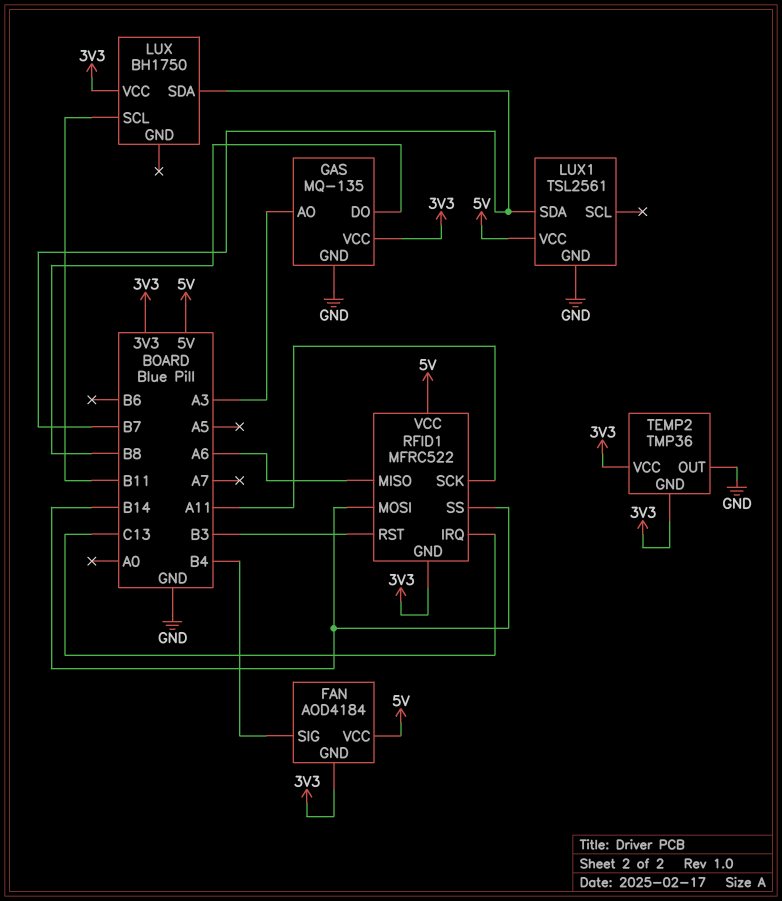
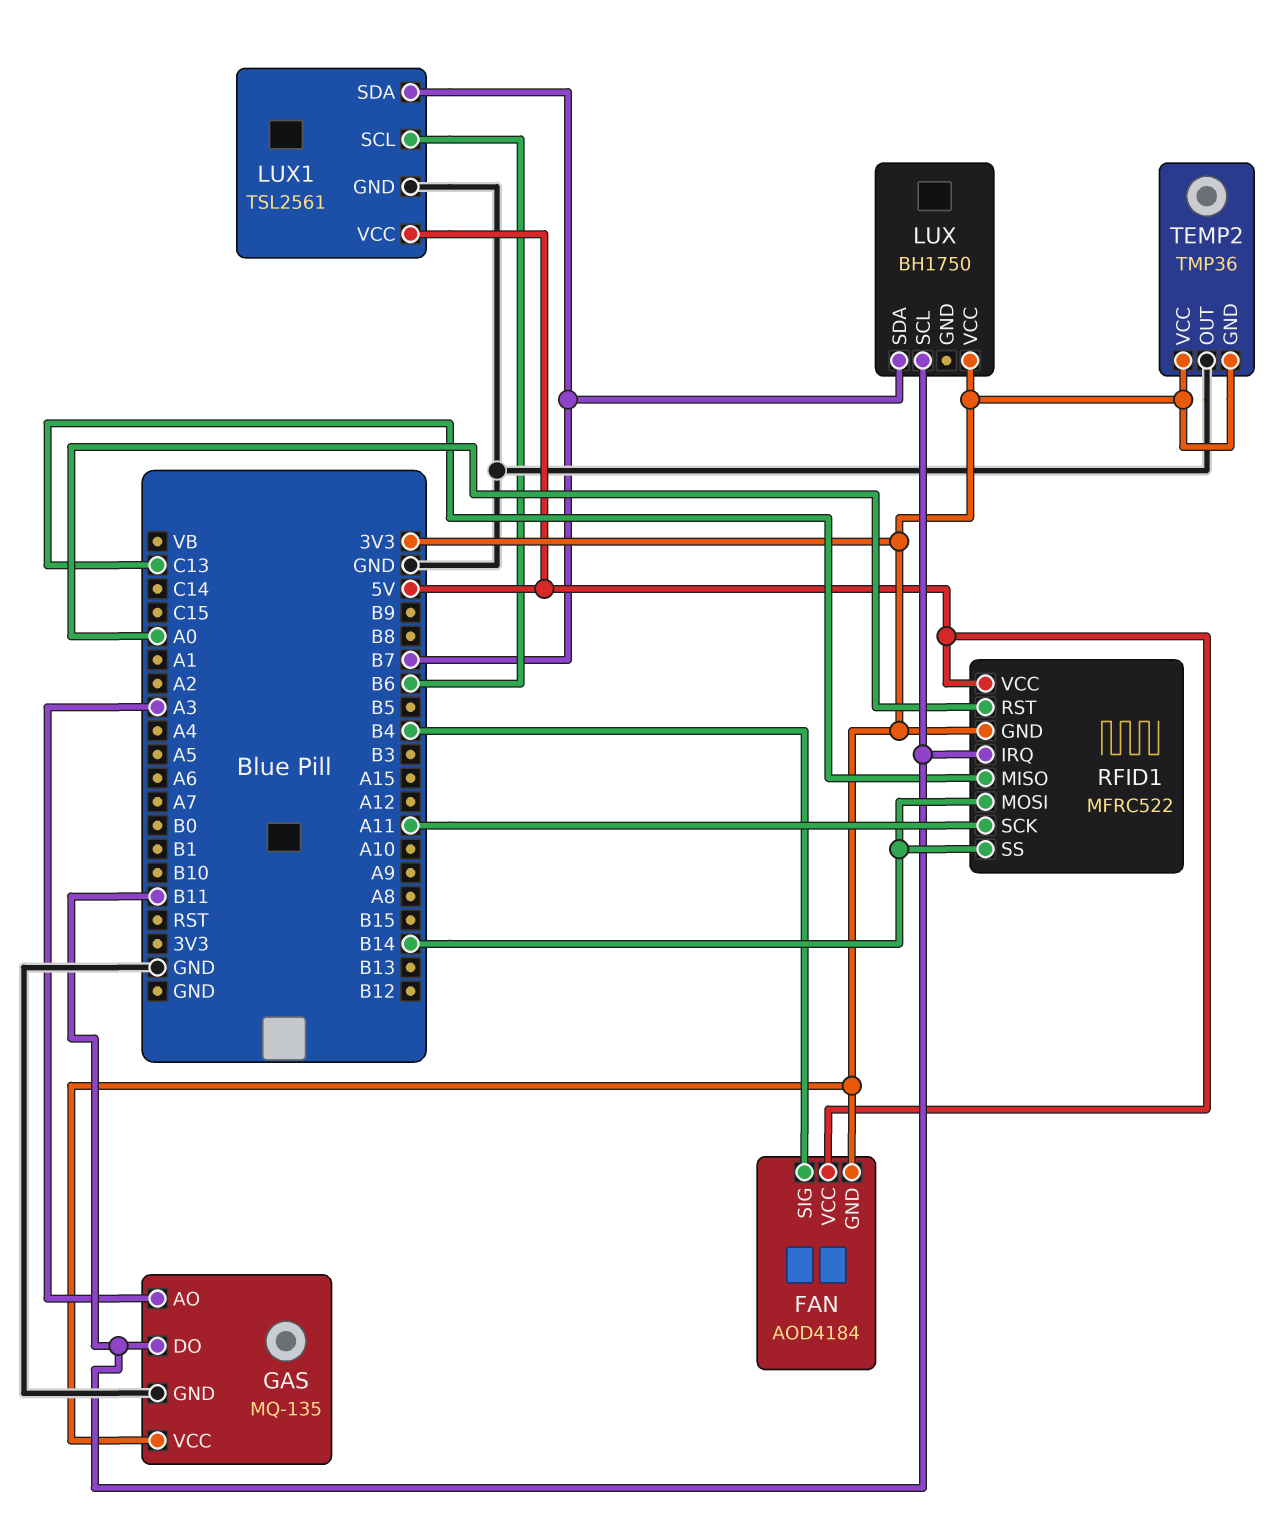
GAS pin DO: B8 -> B11
LUX1 pin SCL: none -> B6
RFID1 pin IRQ: C13 -> B11
RFID1 pin MISO: A6 -> C13
RFID1 pin RST: B3 -> A0

